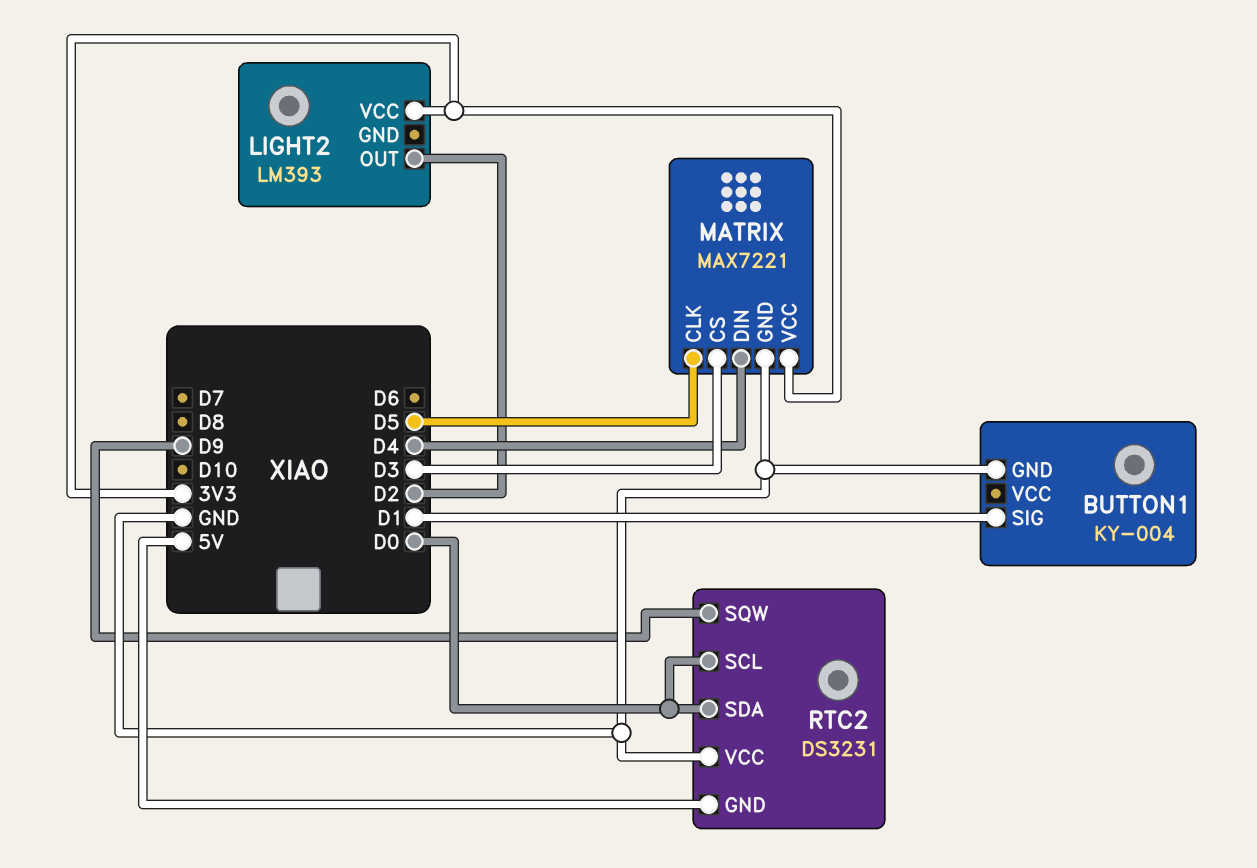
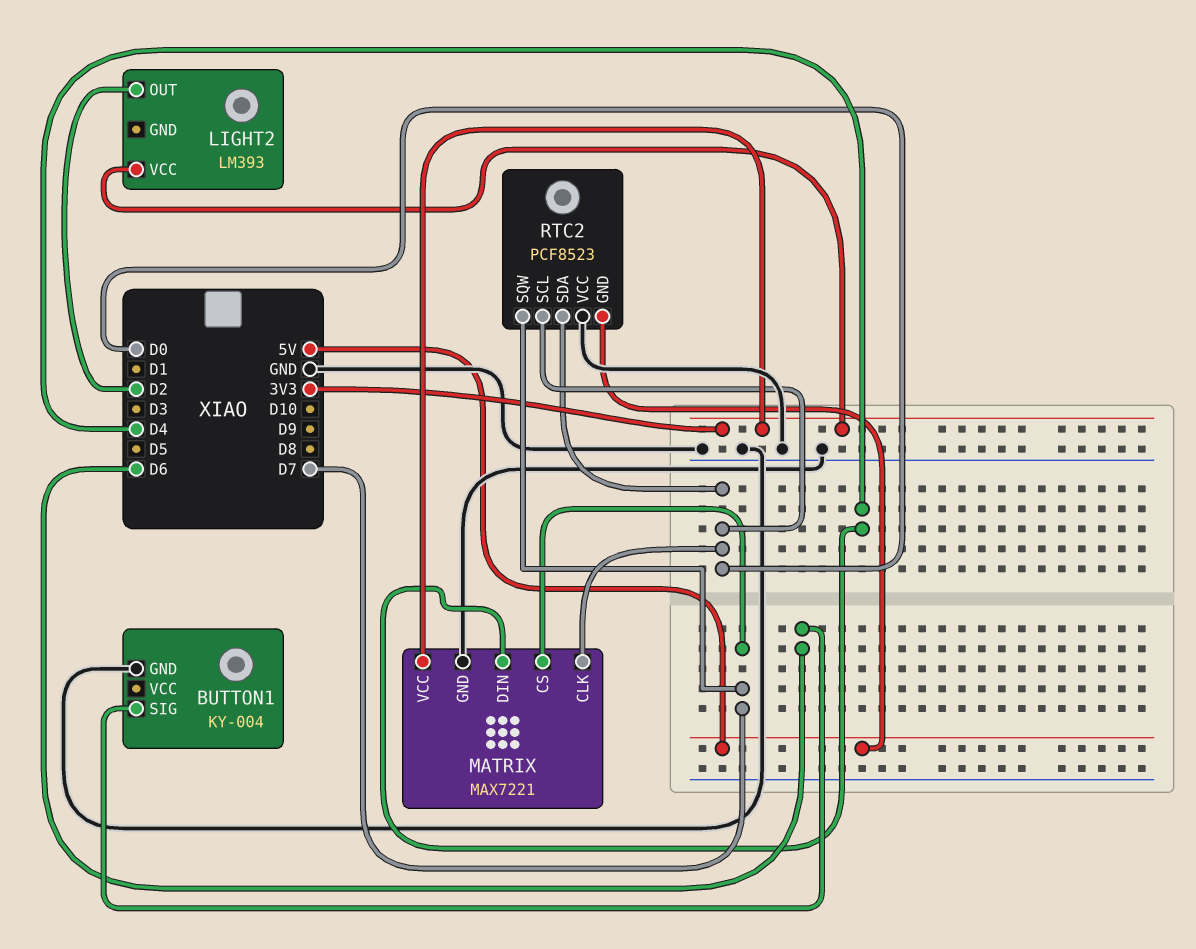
BUTTON1 pin SIG: D1 -> D6
MATRIX pin CLK: D5 -> D0
MATRIX pin CS: D3 -> D7
RTC2: DS3231 -> PCF8523
RTC2 pin SQW: D9 -> D7

